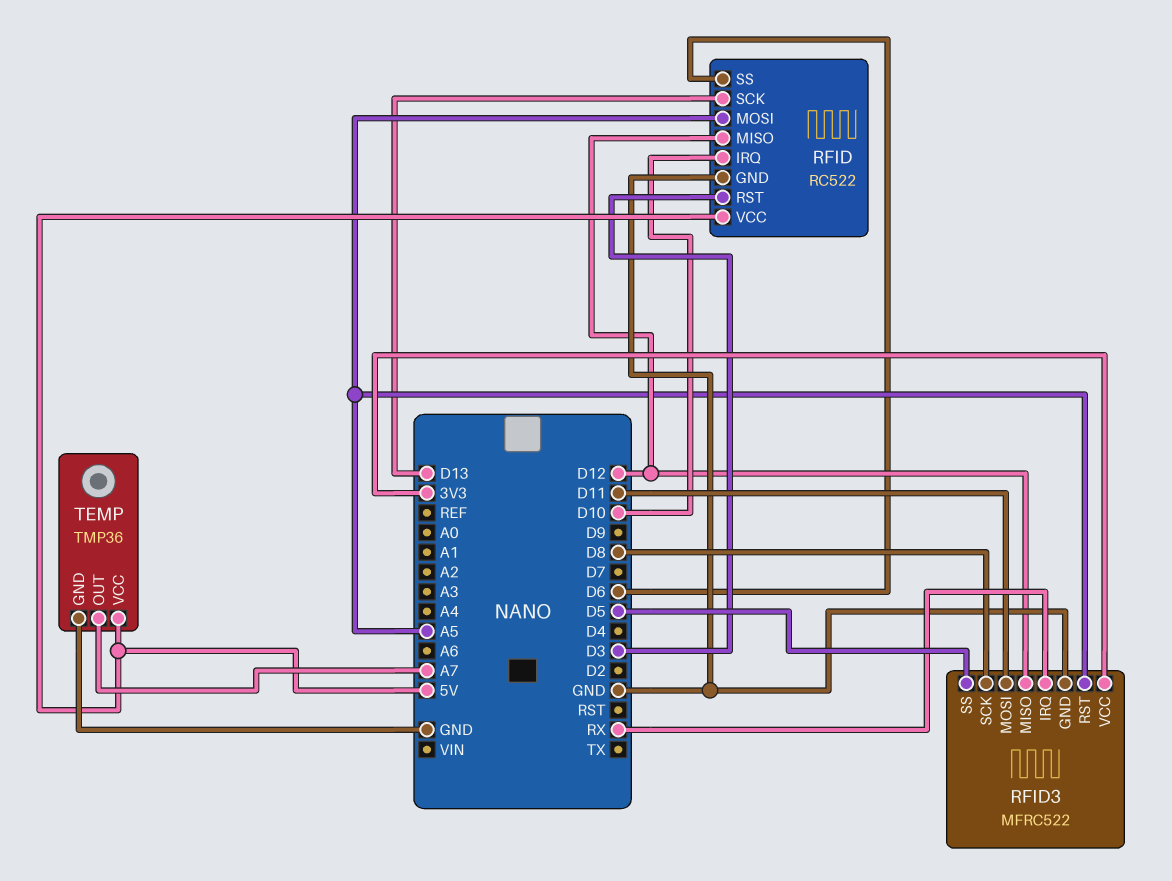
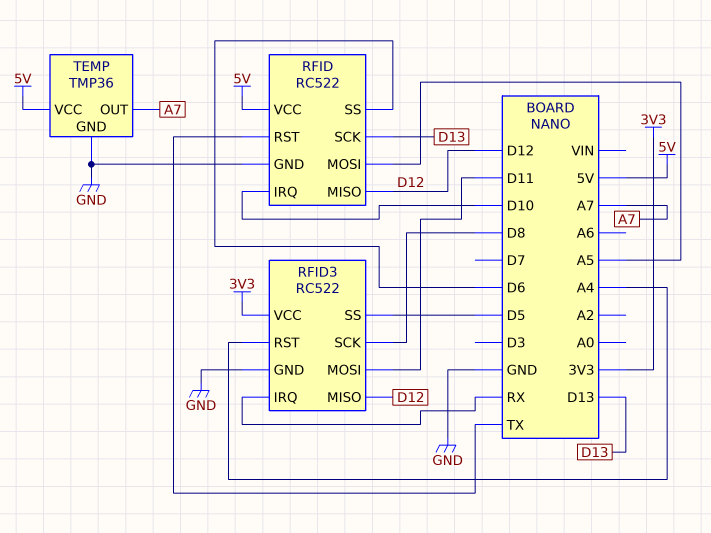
RFID pin RST: D3 -> TX
RFID3: MFRC522 -> RC522
RFID3 pin RST: A5 -> A4

